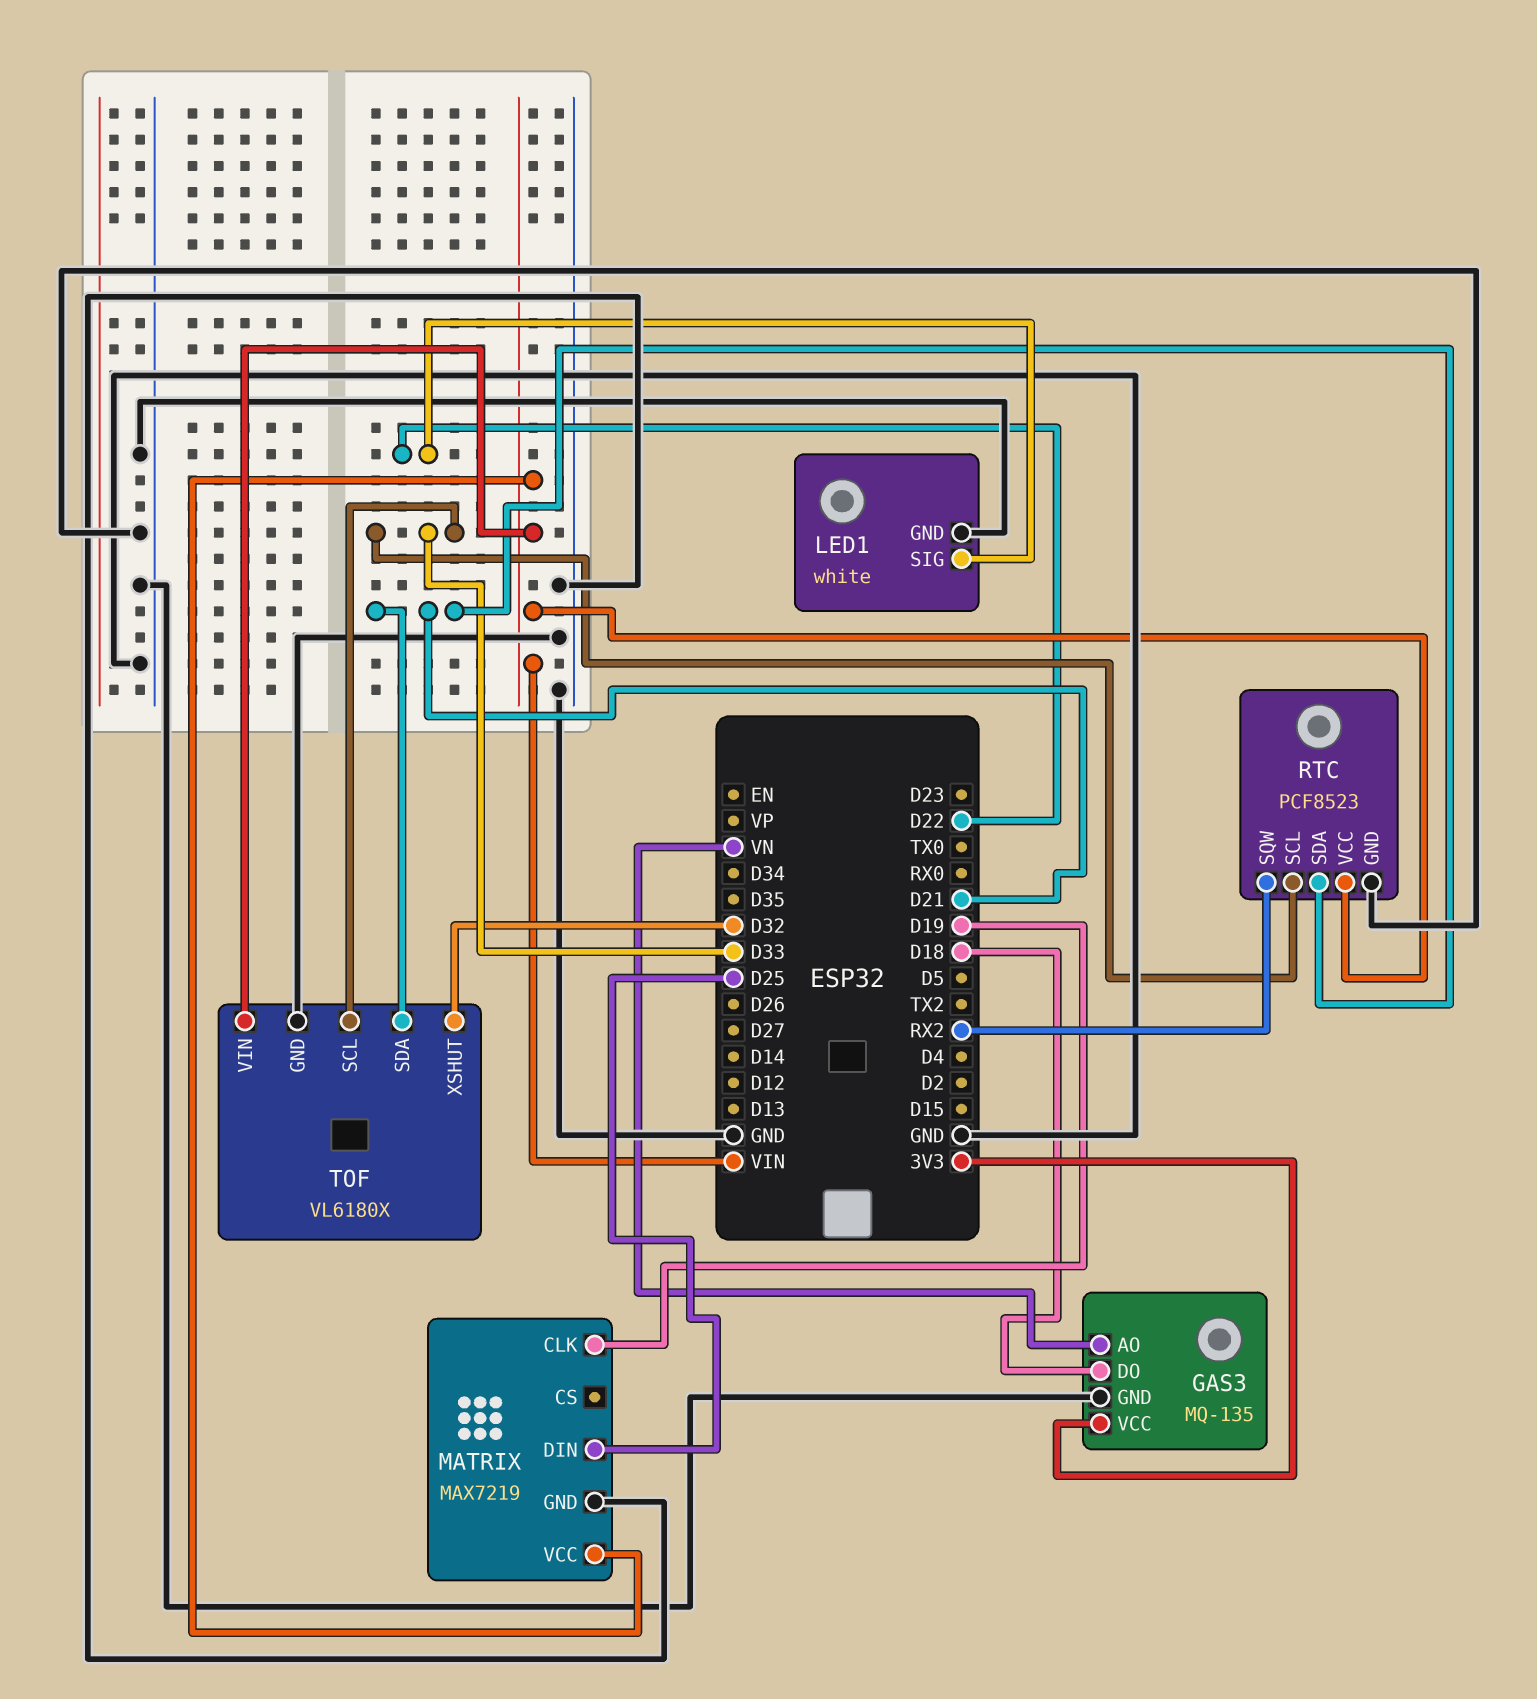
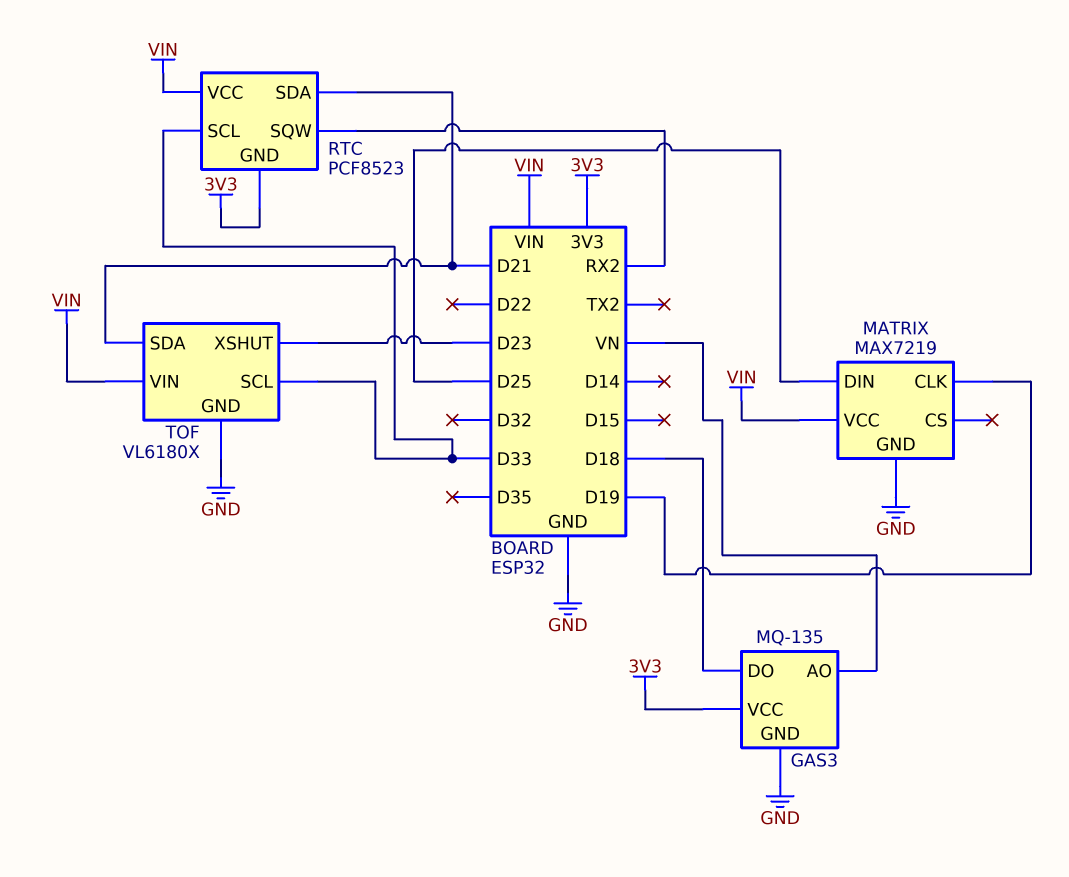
LED1: white -> none
LED1 pin GND: GND -> none
LED1 pin SIG: D22 -> none
RTC pin GND: GND -> 3V3
TOF pin XSHUT: D32 -> D23

